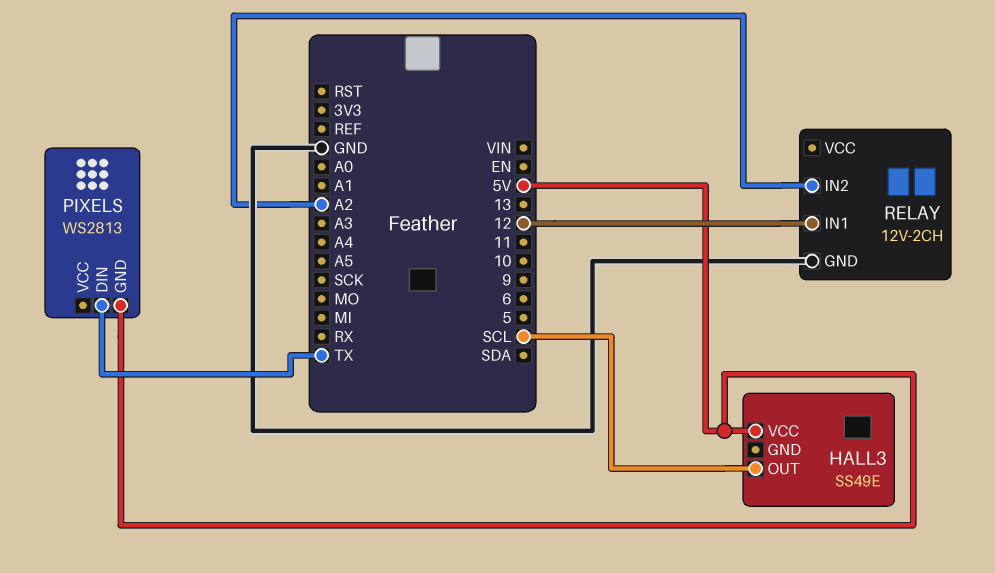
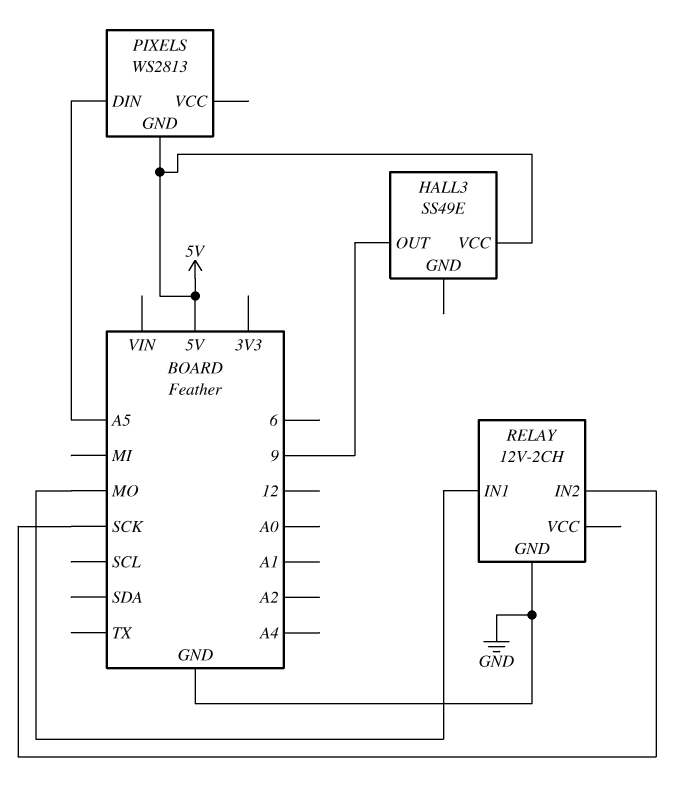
HALL3 pin OUT: SCL -> 9
PIXELS pin DIN: TX -> A5
RELAY pin IN1: 12 -> MO
RELAY pin IN2: A2 -> SCK

